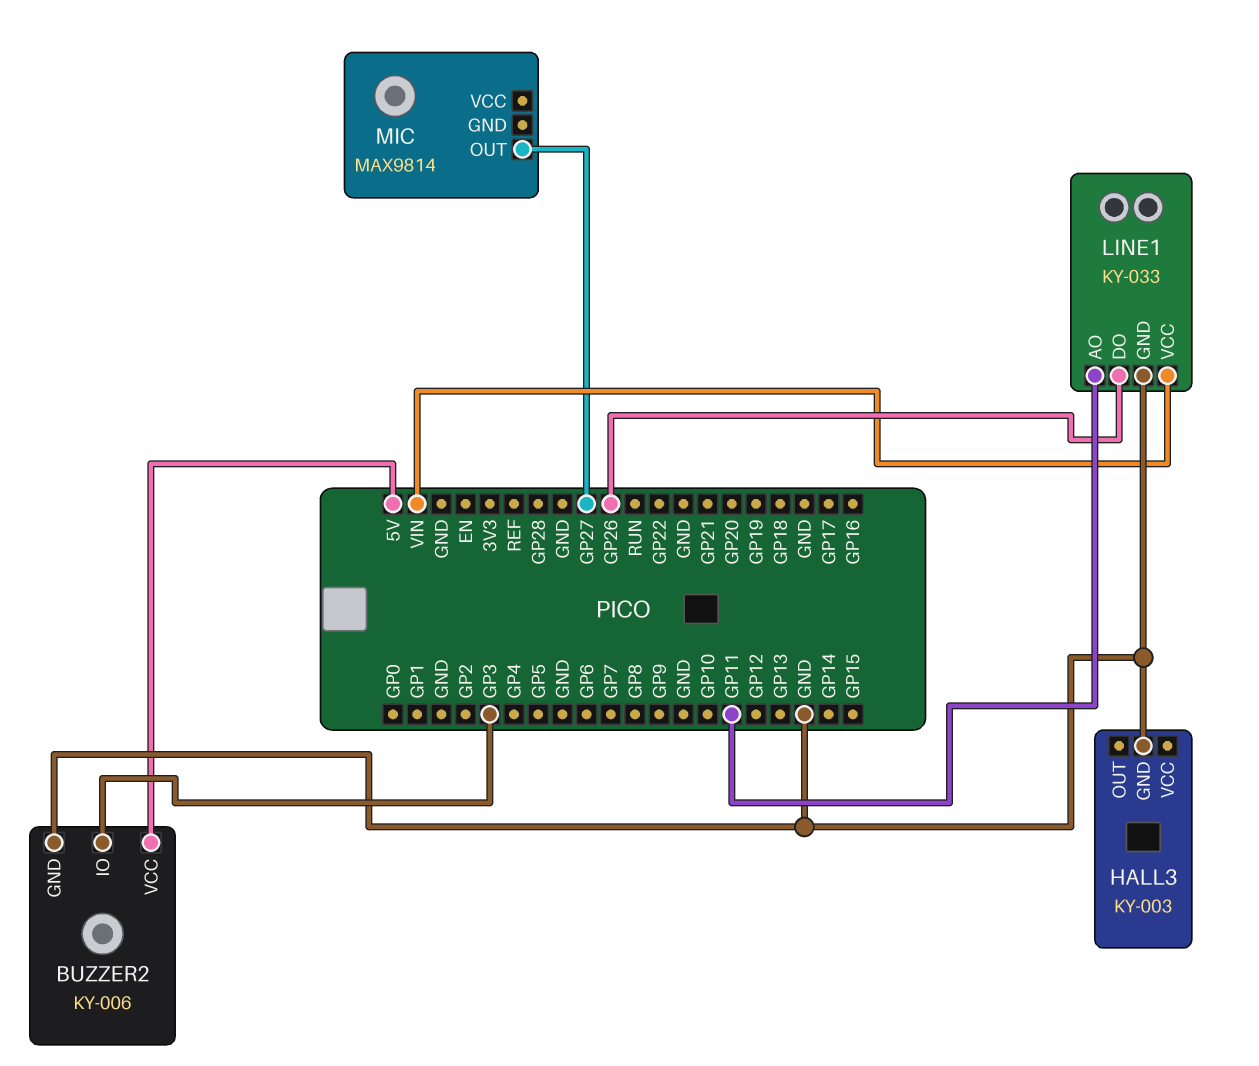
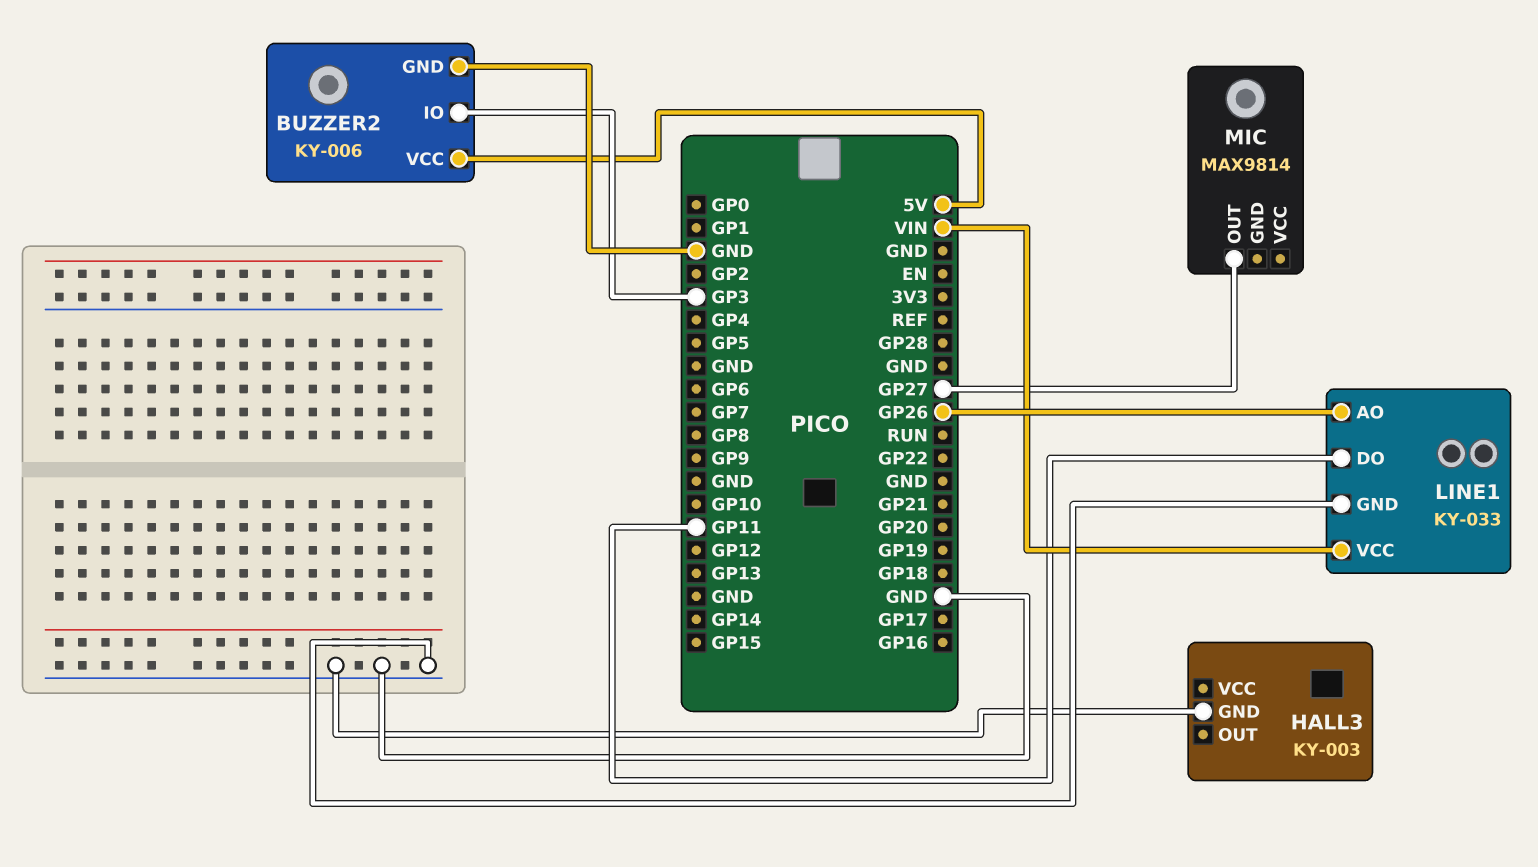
LINE1 pin AO: GP11 -> GP26
LINE1 pin DO: GP26 -> GP11

